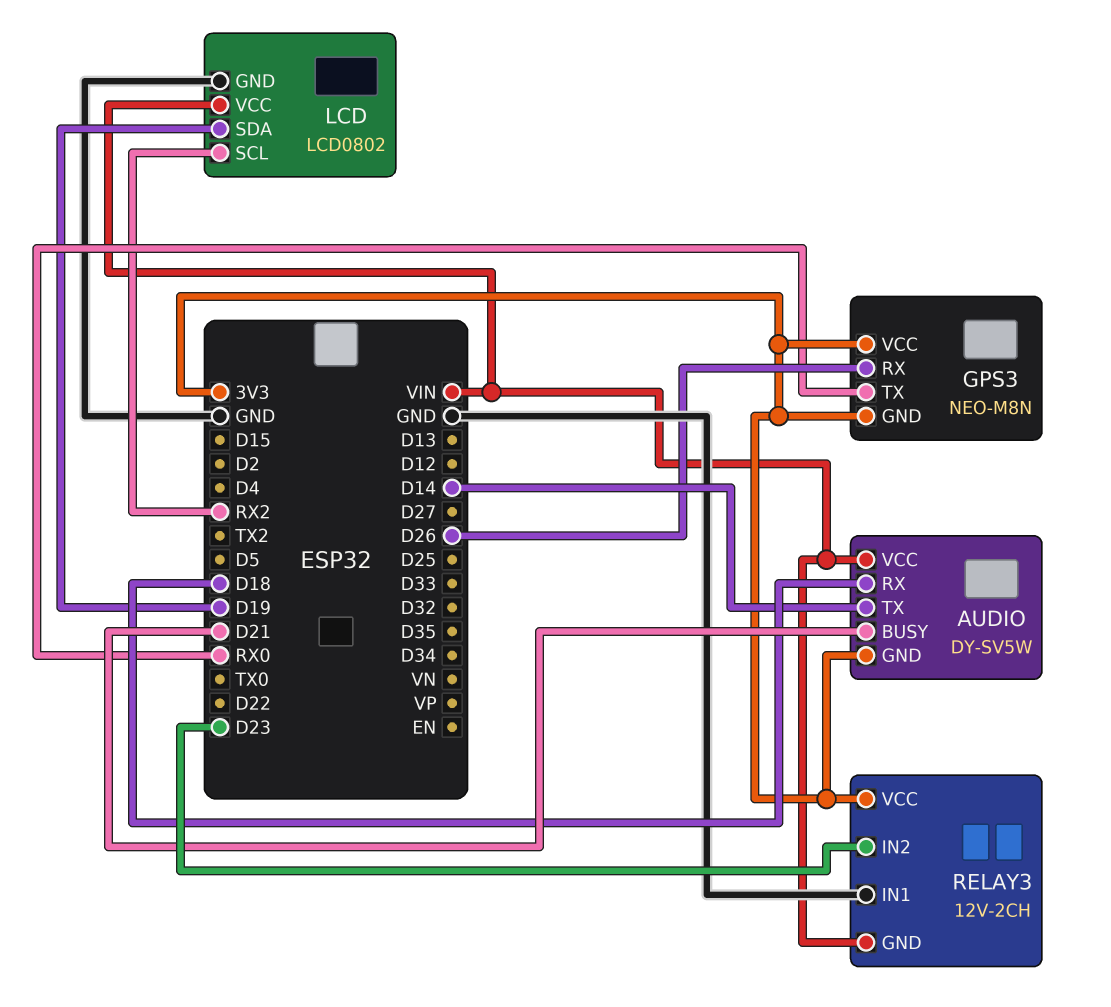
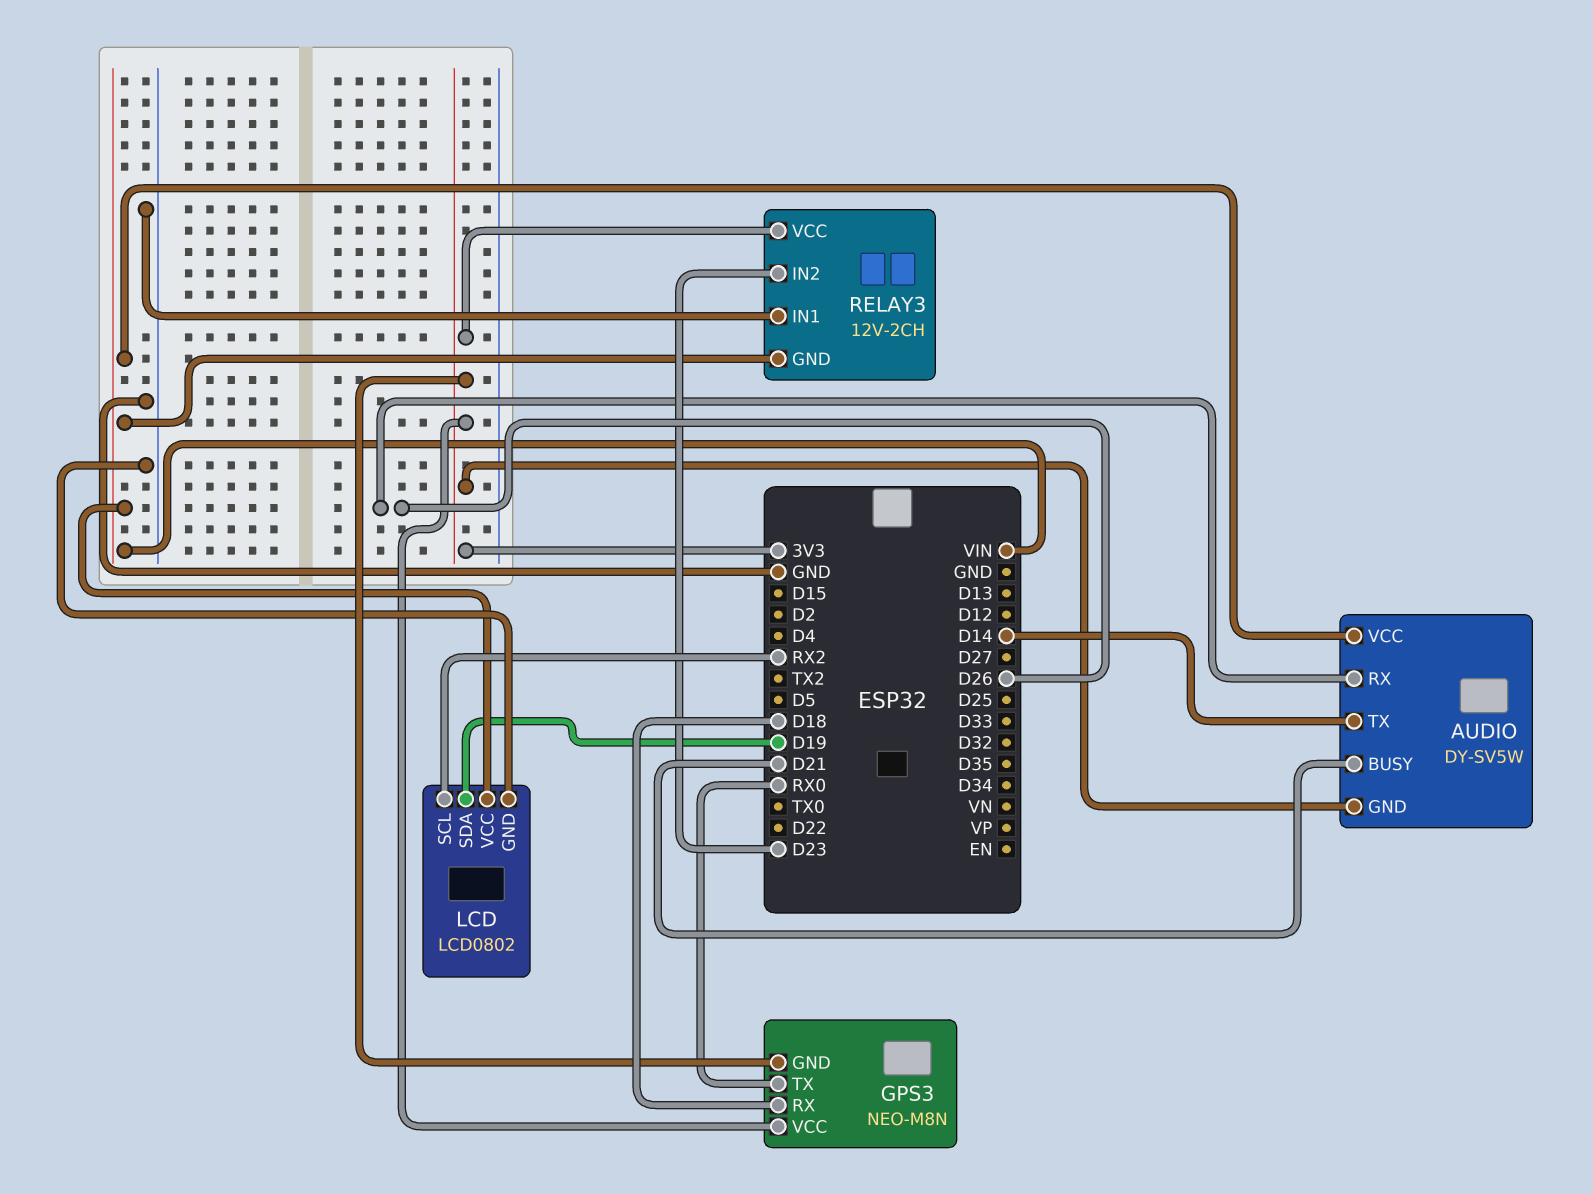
AUDIO pin RX: D18 -> D26
GPS3 pin RX: D26 -> D18

